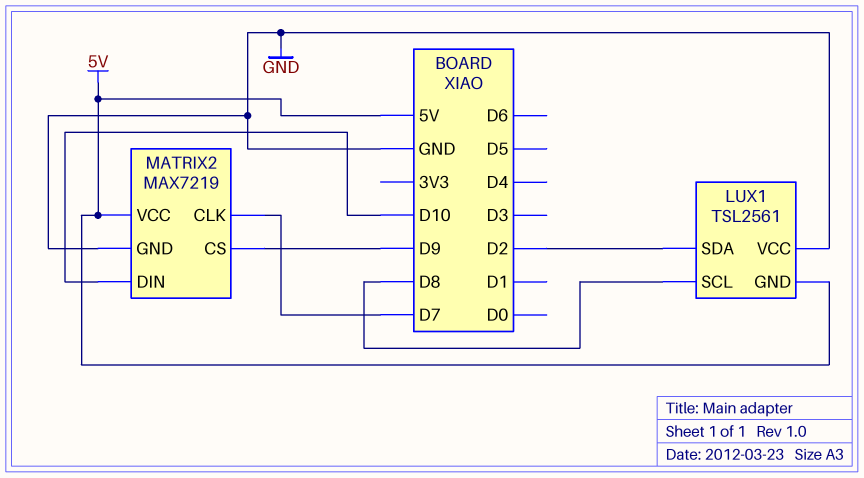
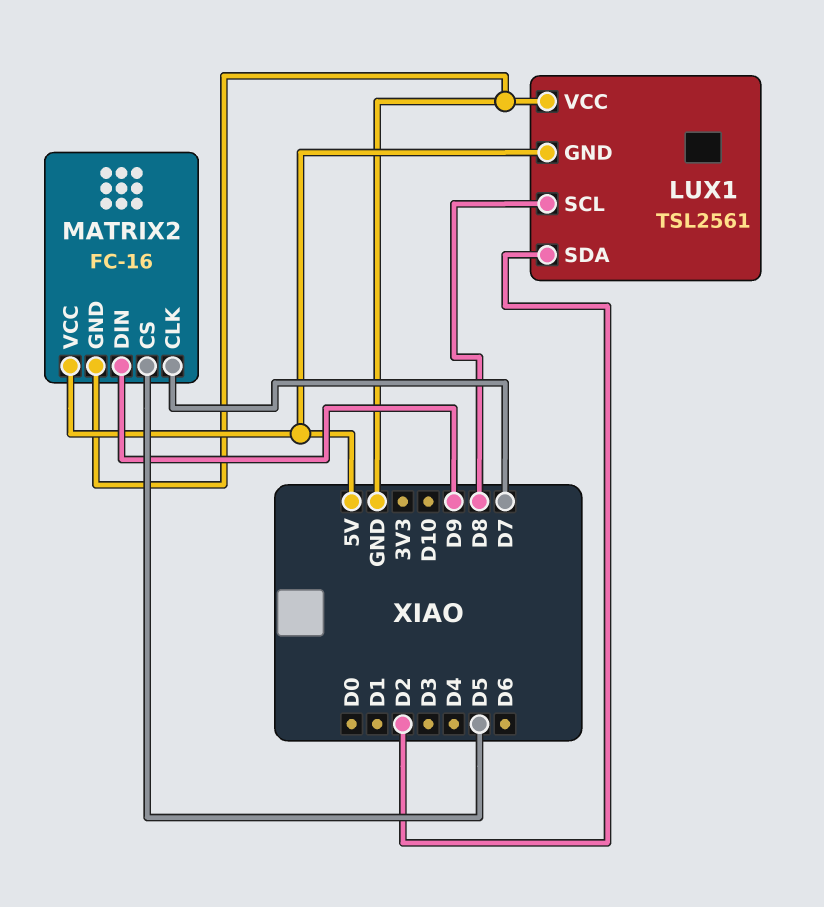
MATRIX2: MAX7219 -> FC-16
MATRIX2 pin CS: D9 -> D5
MATRIX2 pin DIN: D10 -> D9

